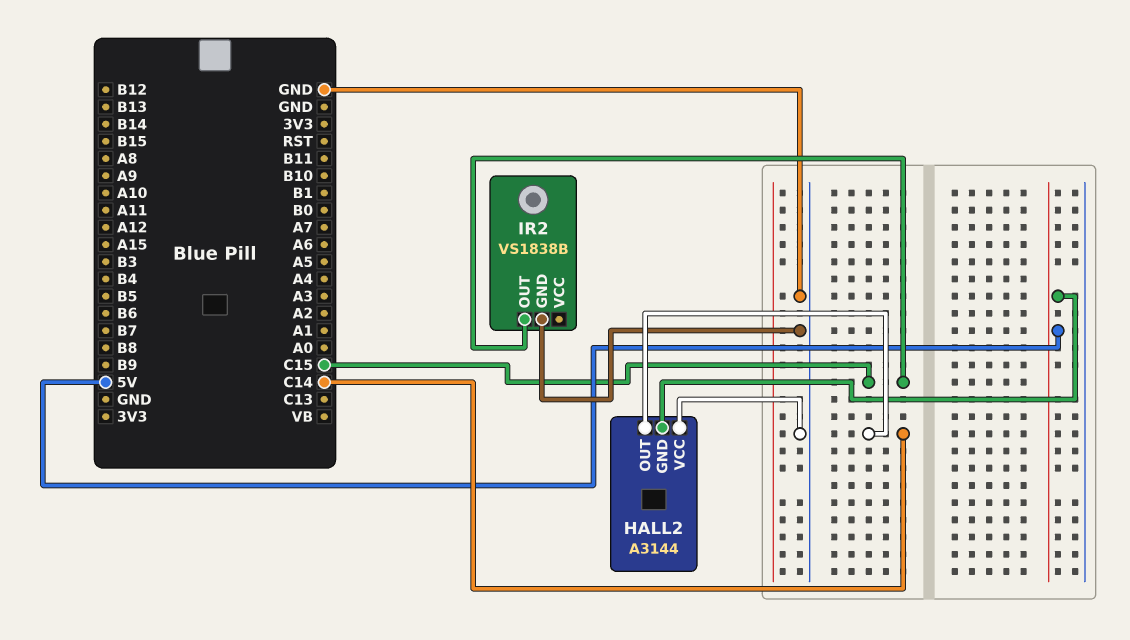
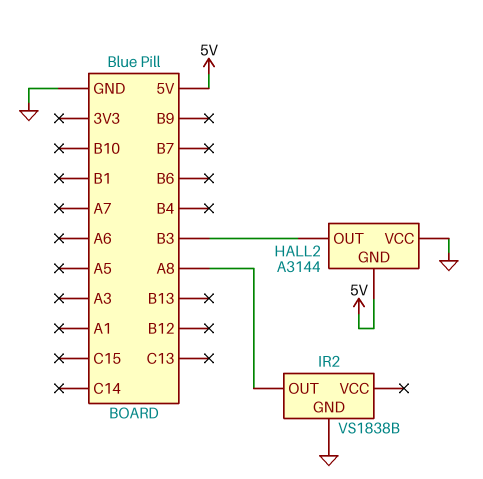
HALL2 pin OUT: C14 -> B3
IR2 pin OUT: C15 -> A8

